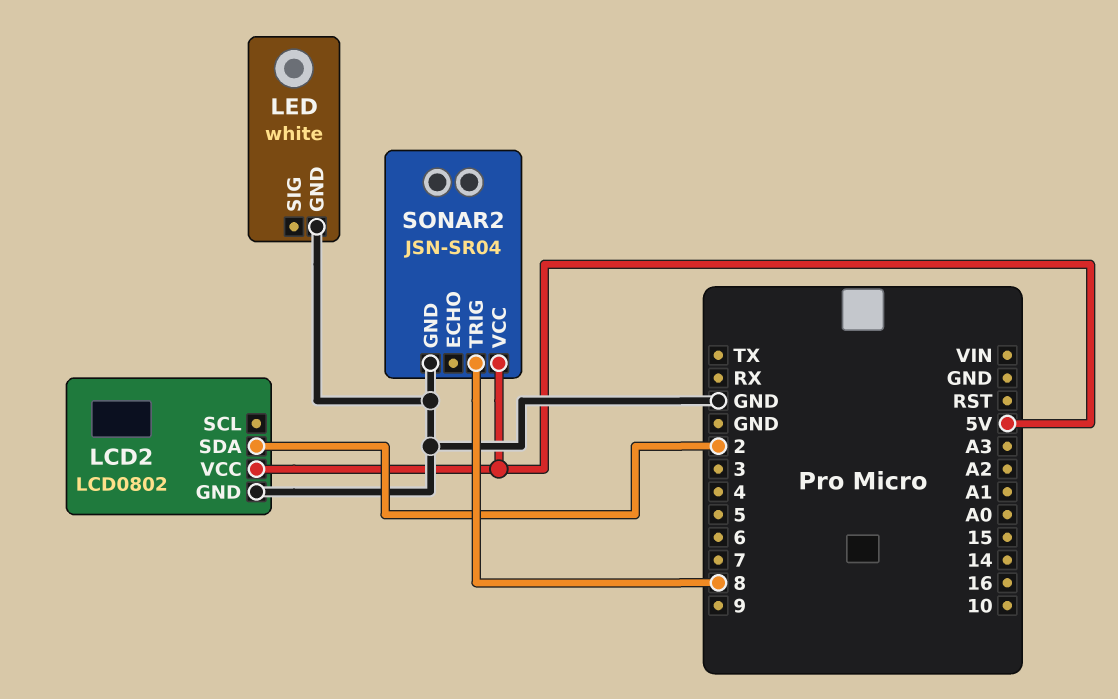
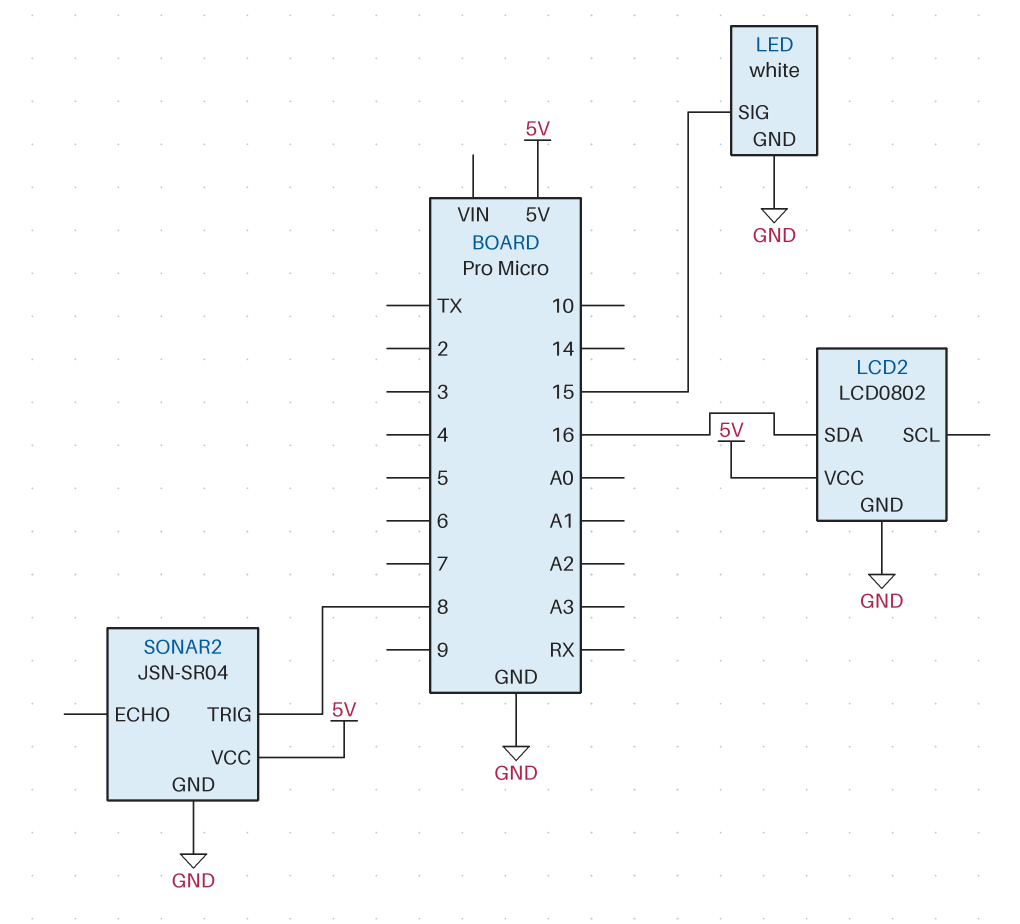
LCD2 pin SDA: 2 -> 16
LED pin SIG: none -> 15

